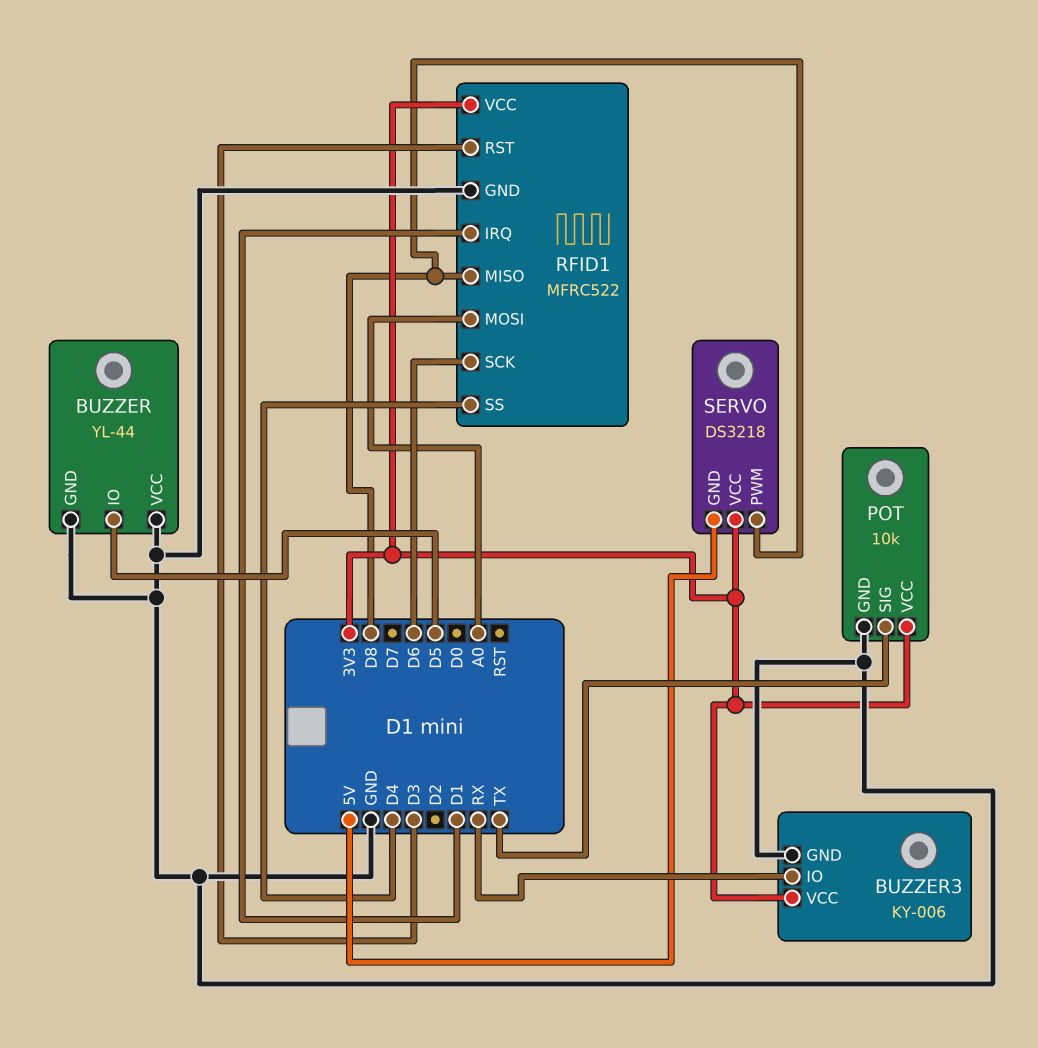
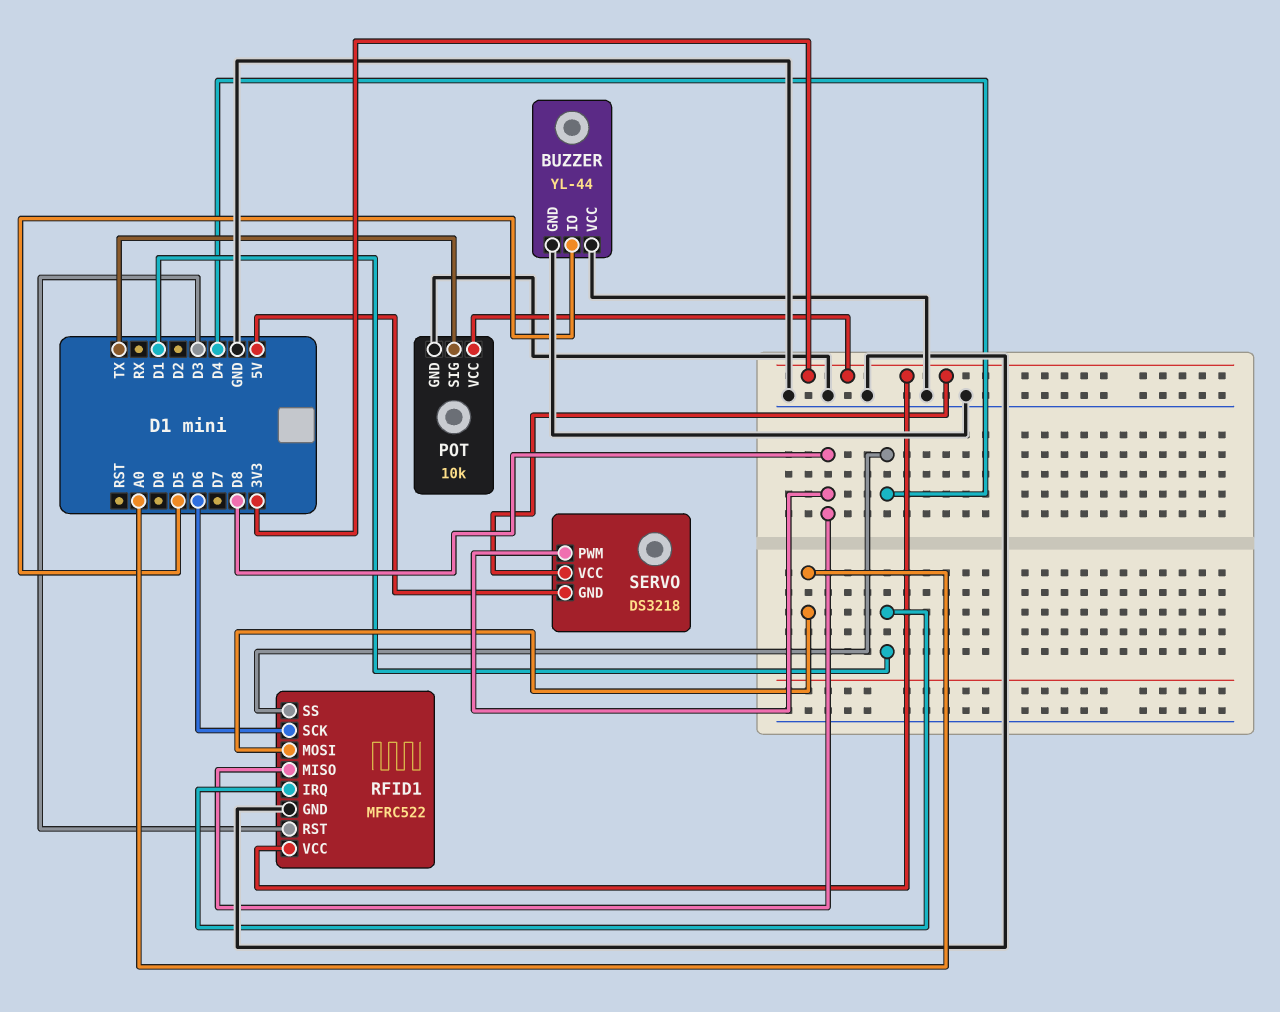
BUZZER3: KY-006 -> none
BUZZER3 pin GND: GND -> none
BUZZER3 pin IO: RX -> none
BUZZER3 pin VCC: 3V3 -> none

